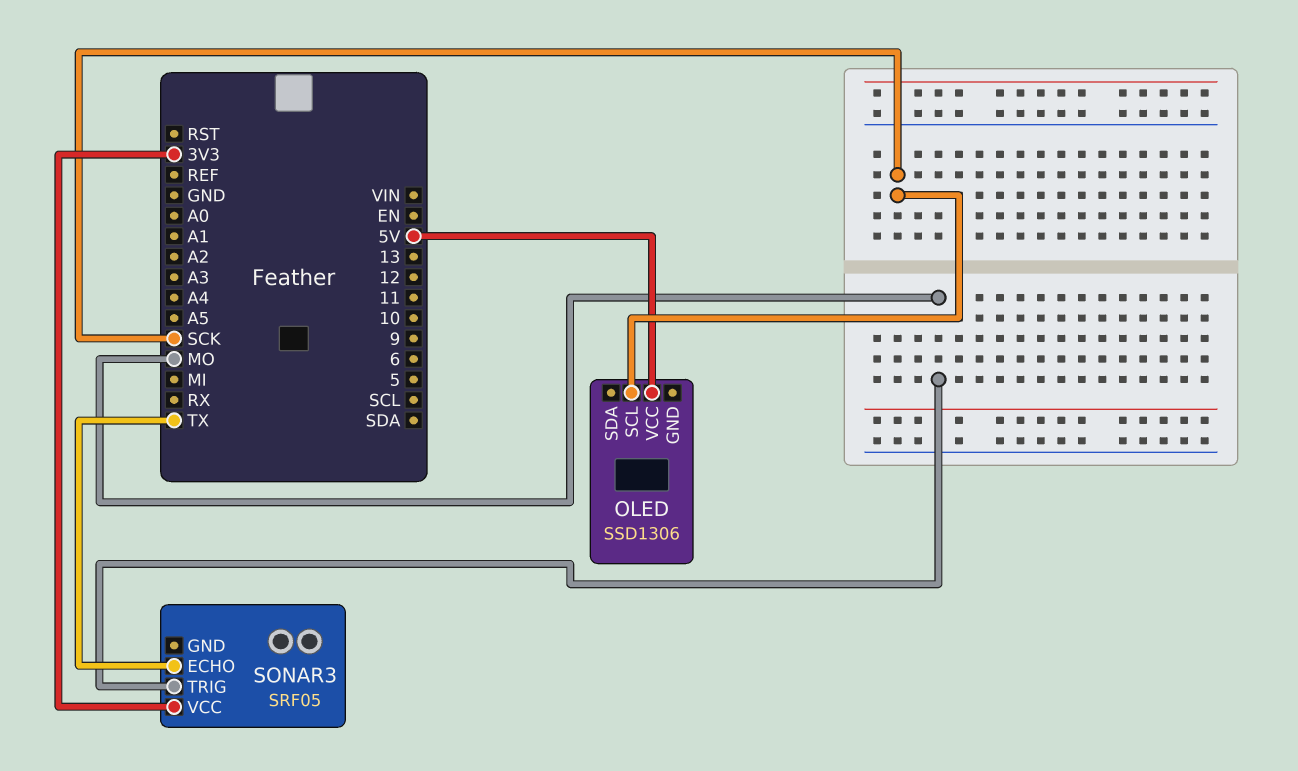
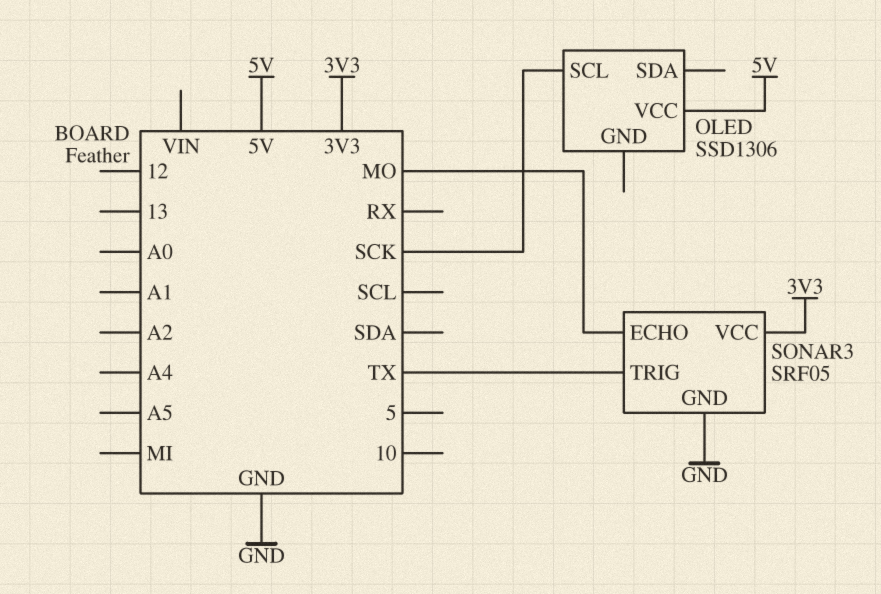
SONAR3 pin ECHO: TX -> MO
SONAR3 pin GND: none -> GND
SONAR3 pin TRIG: MO -> TX

